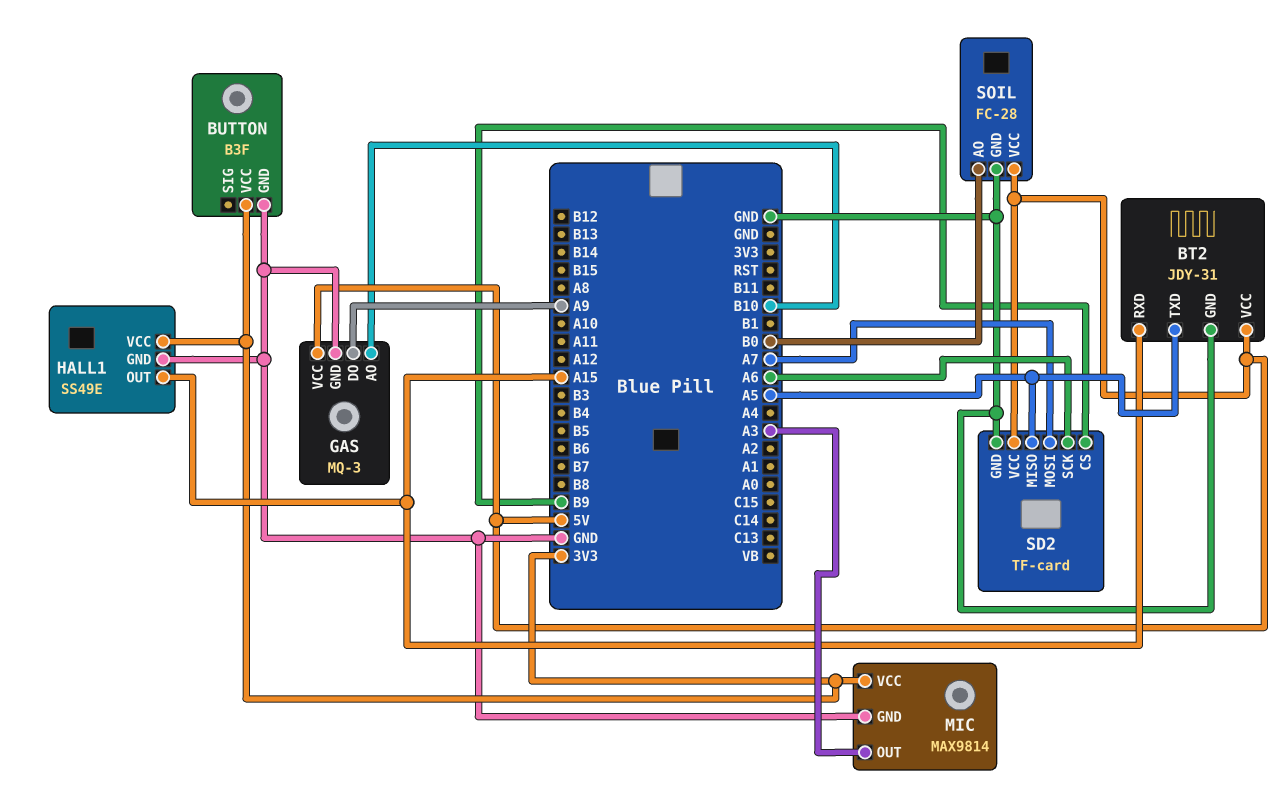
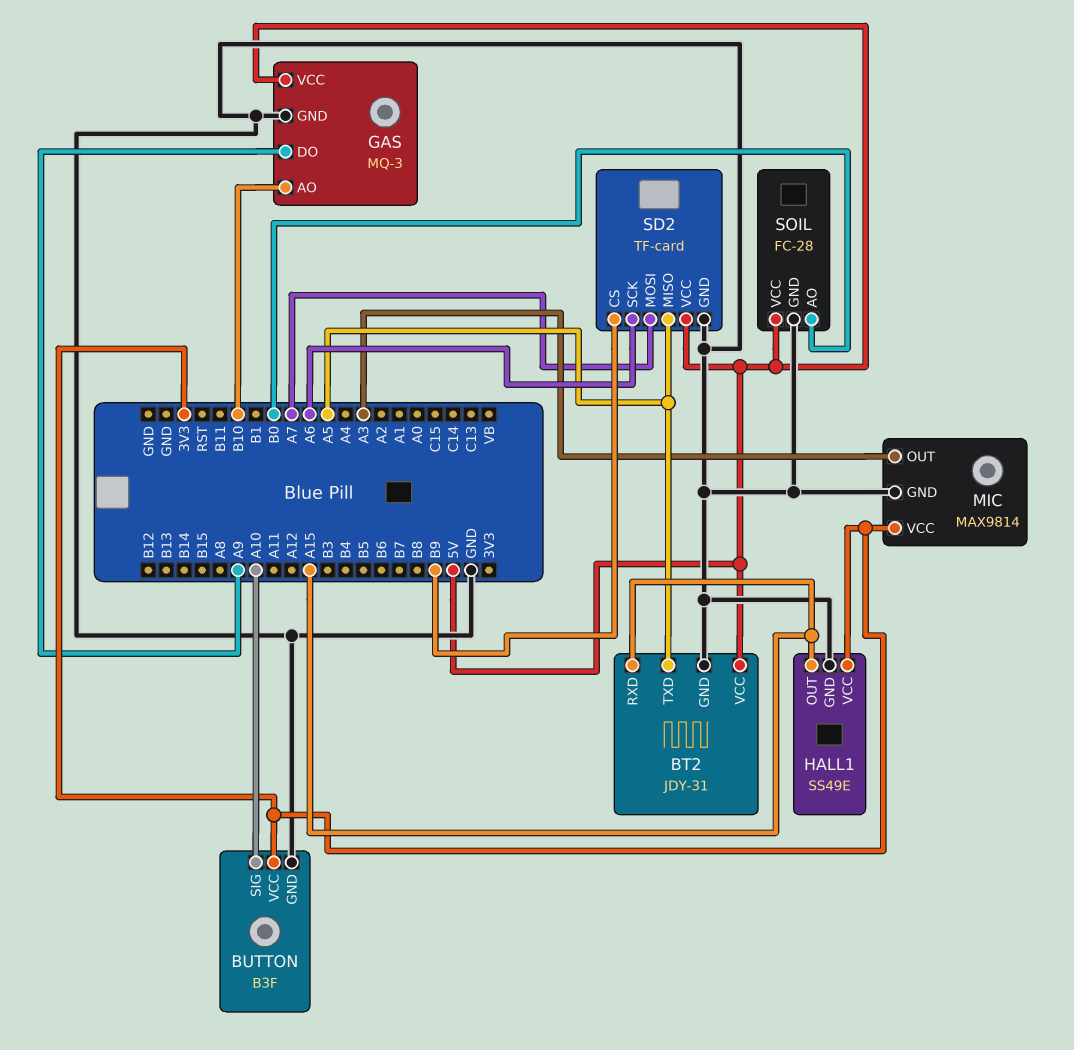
BUTTON pin SIG: none -> A10

